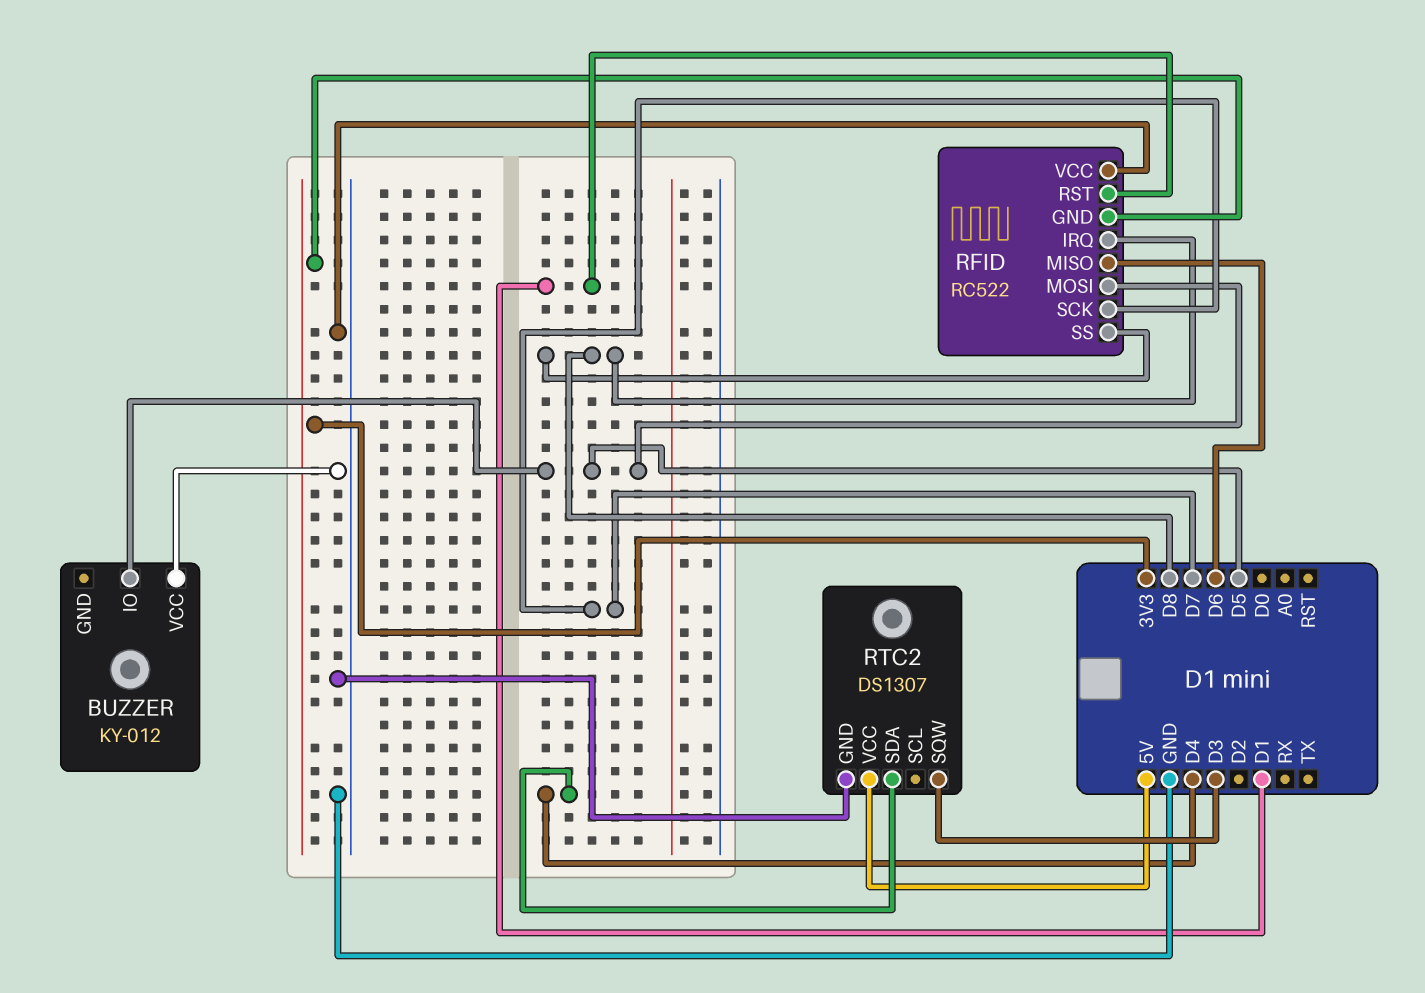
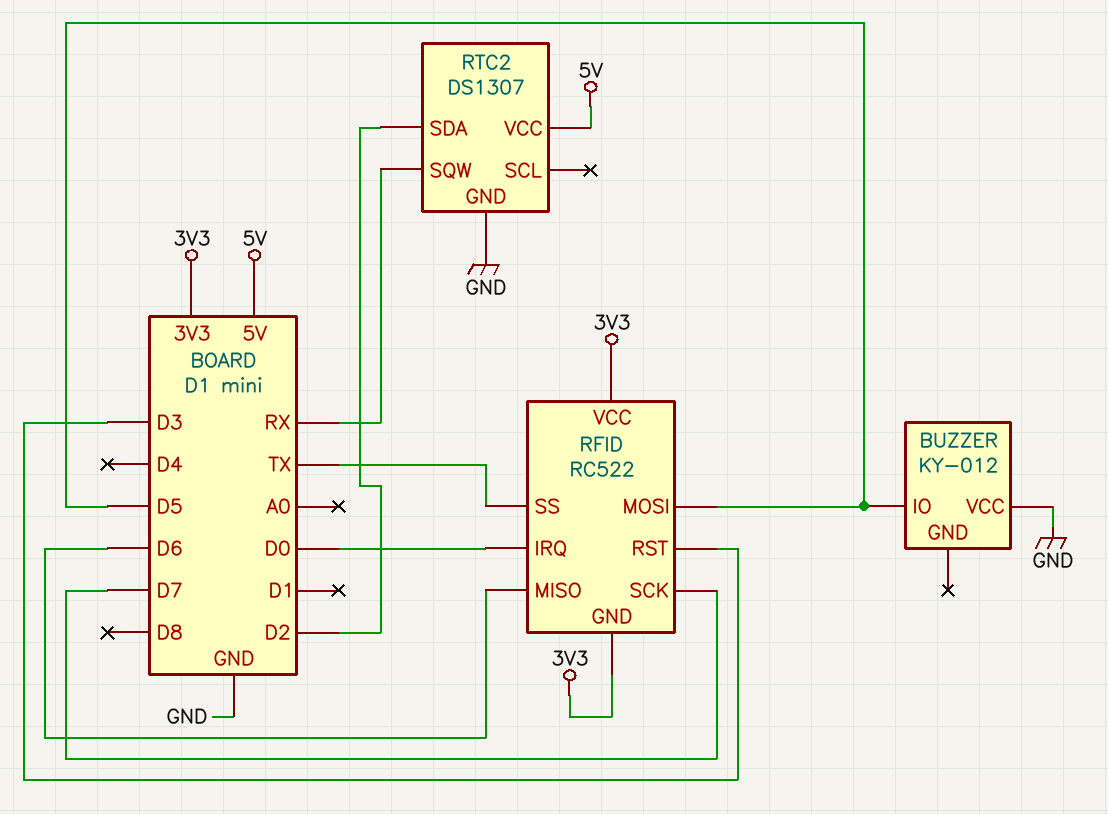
RFID pin IRQ: D8 -> D0
RFID pin RST: D1 -> D3
RFID pin SS: D8 -> TX
RFID pin VCC: GND -> 3V3
RTC2 pin SDA: D4 -> D2
RTC2 pin SQW: D3 -> RX

